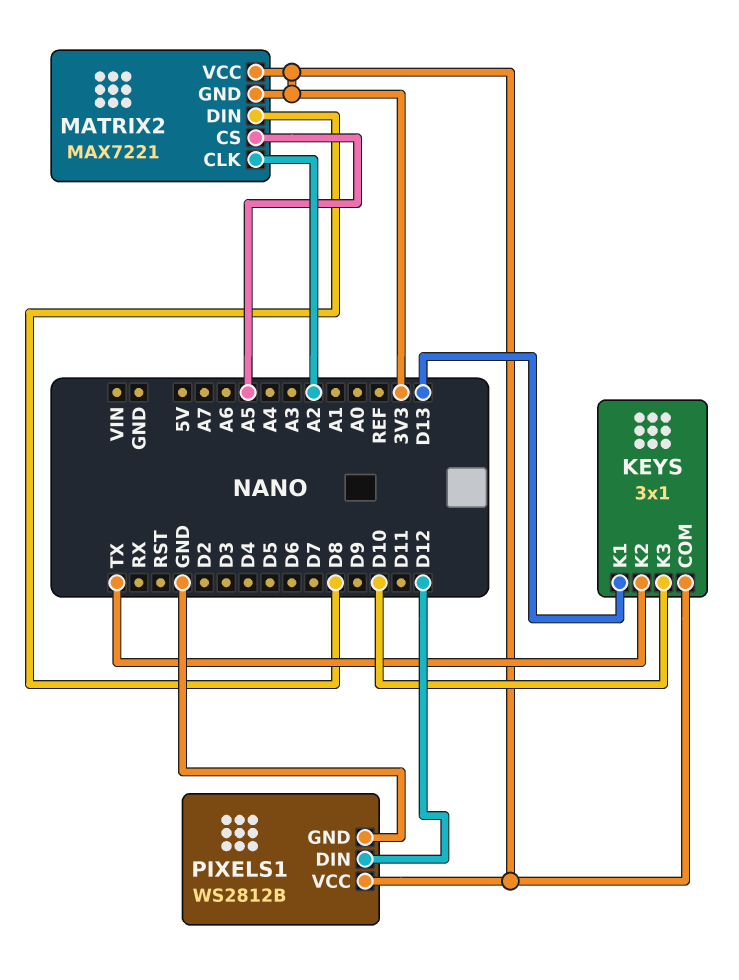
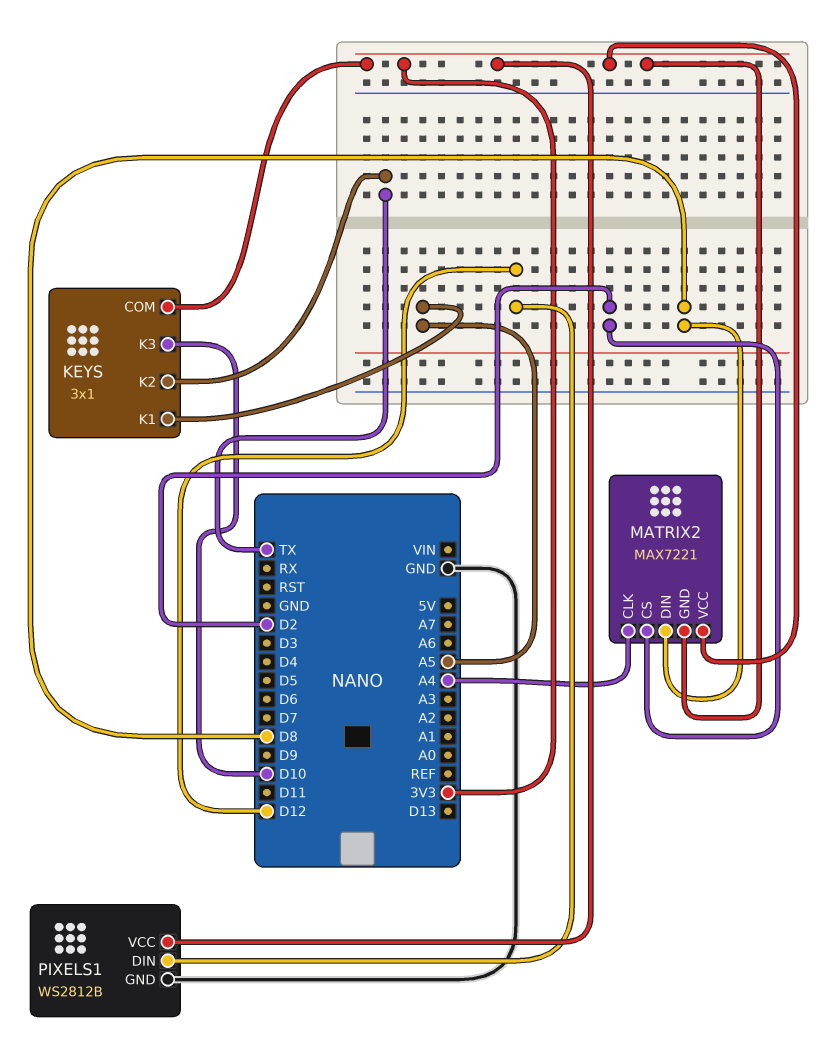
KEYS pin K1: D13 -> A5
MATRIX2 pin CLK: A2 -> A4
MATRIX2 pin CS: A5 -> D2

